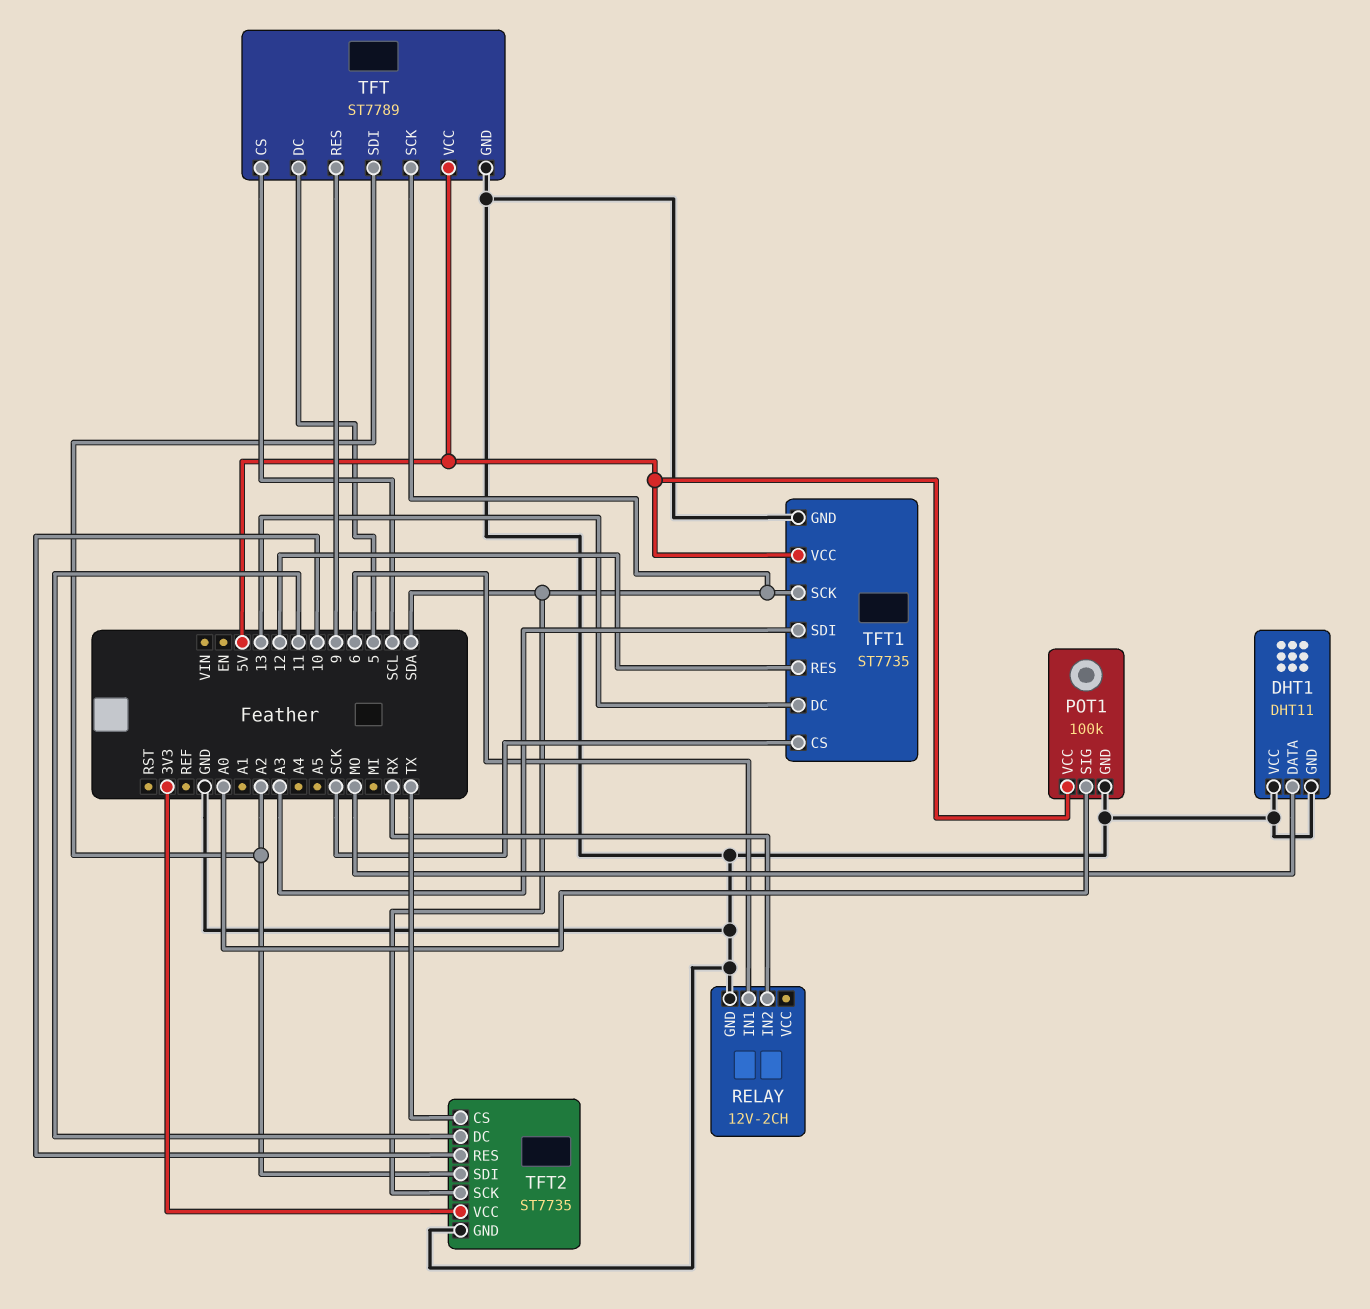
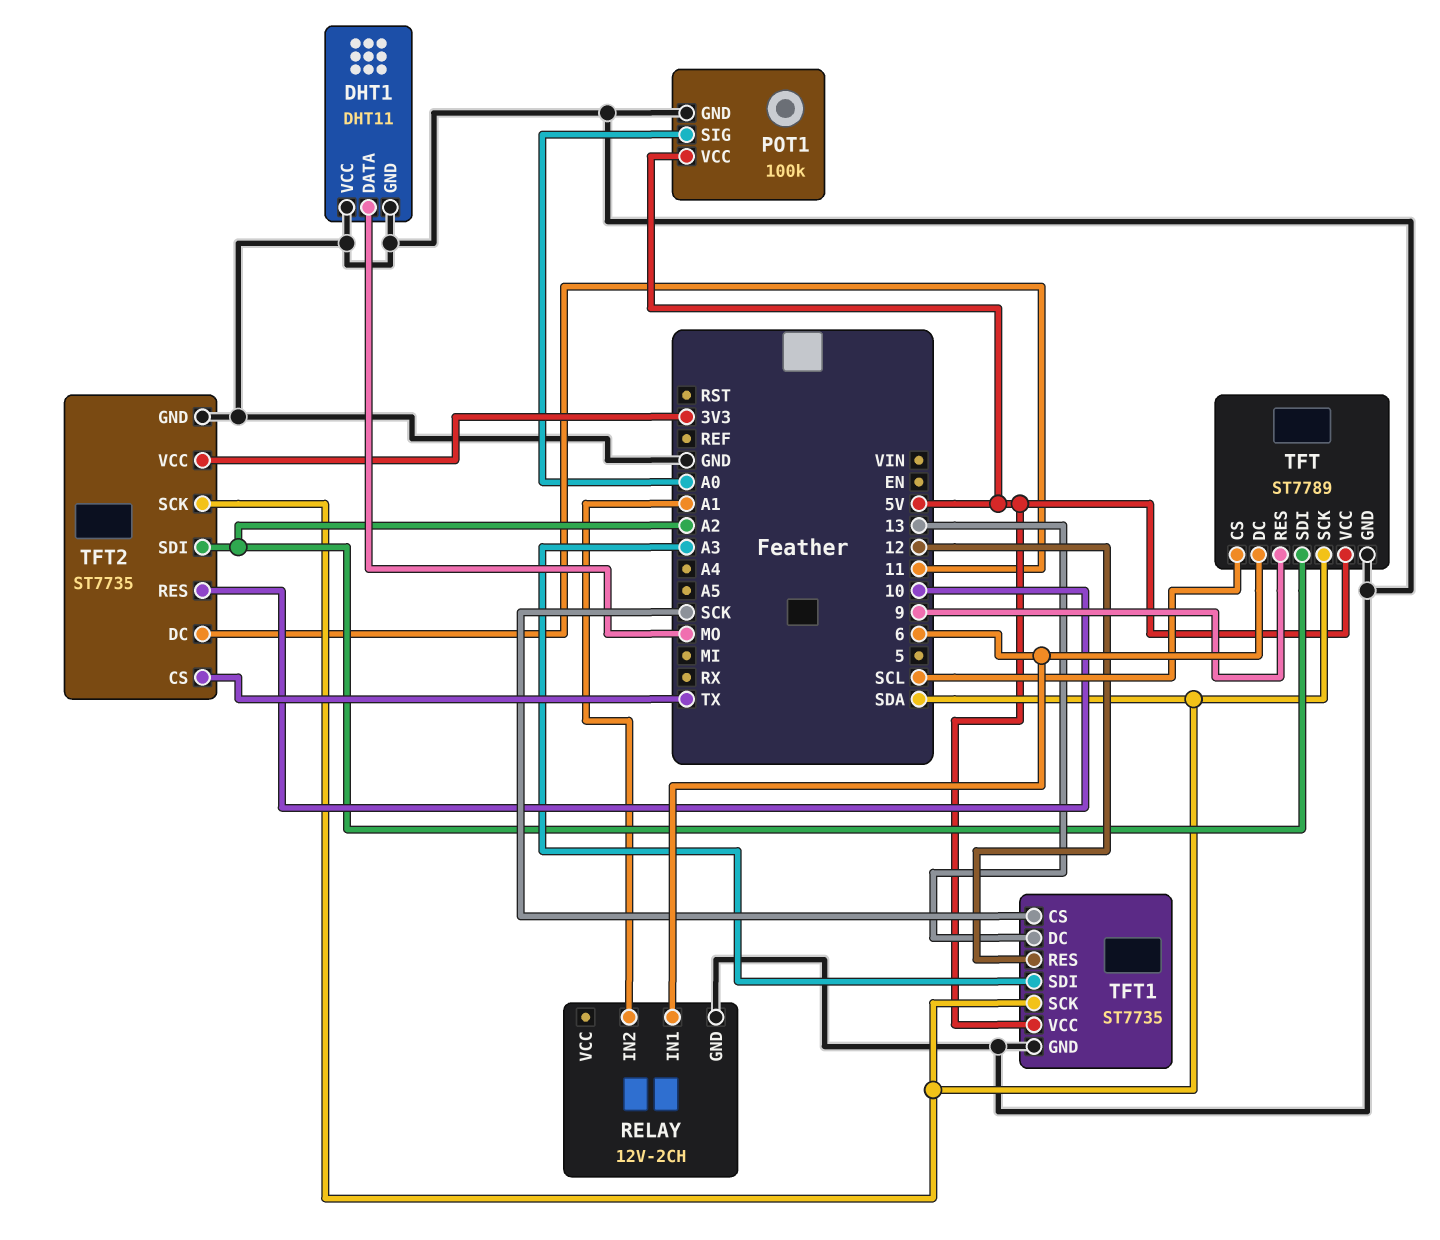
RELAY pin IN2: RX -> A1
TFT pin DC: 5 -> 6

